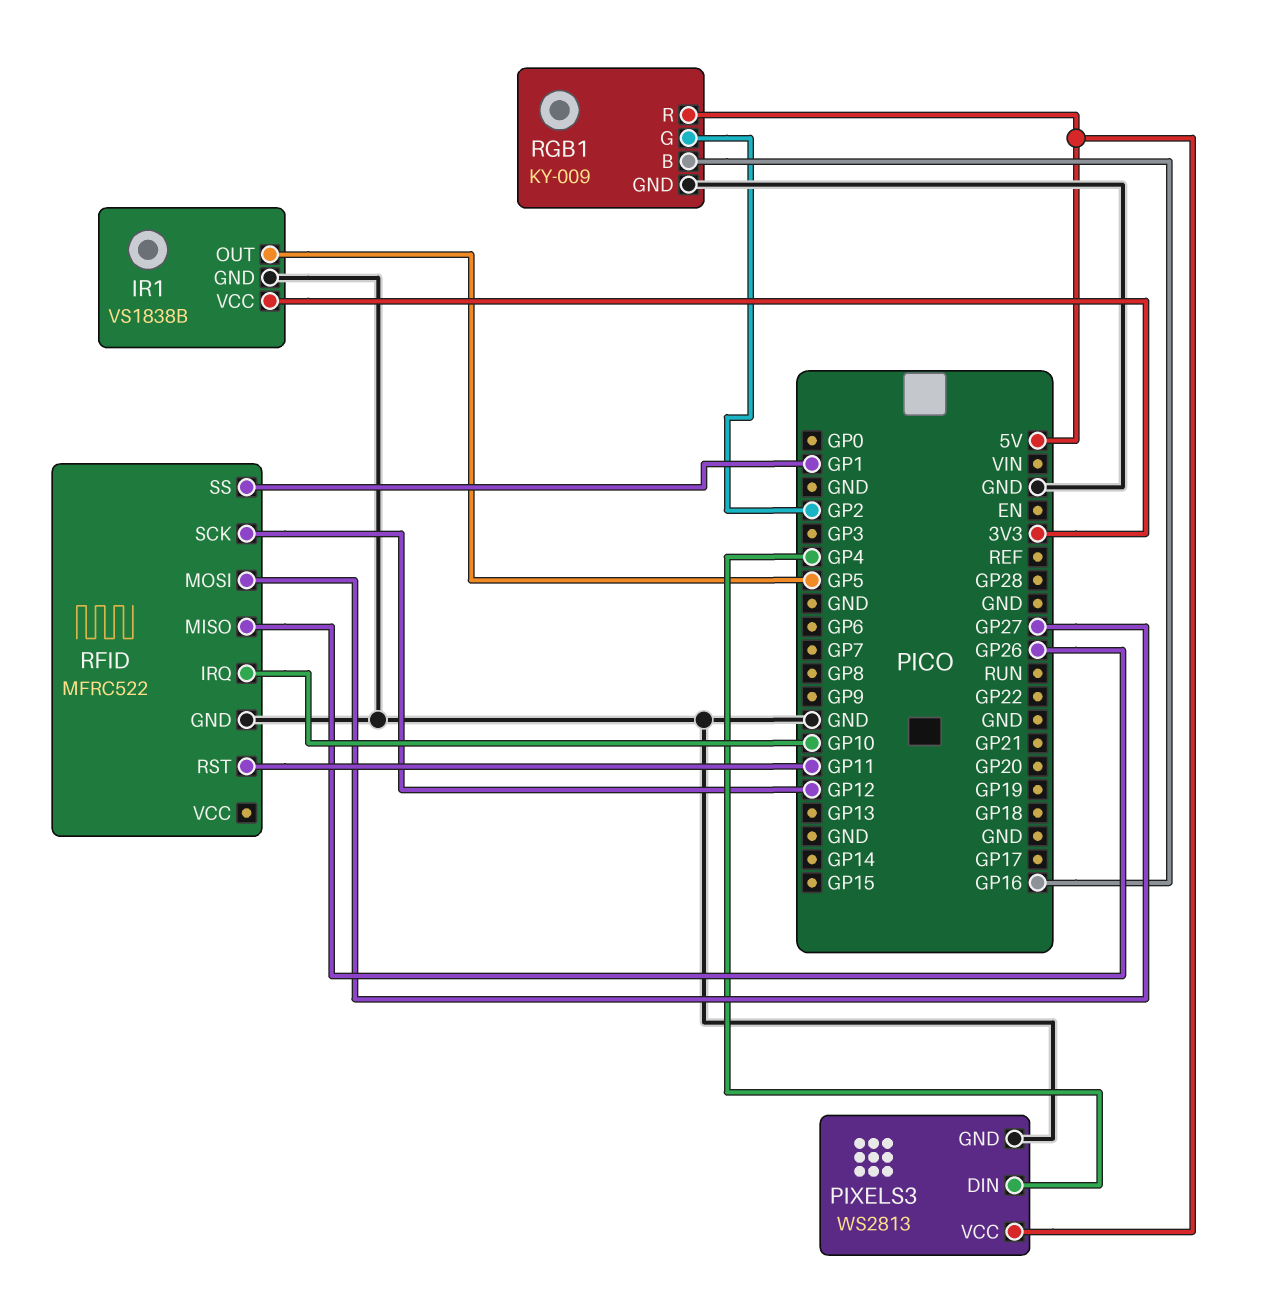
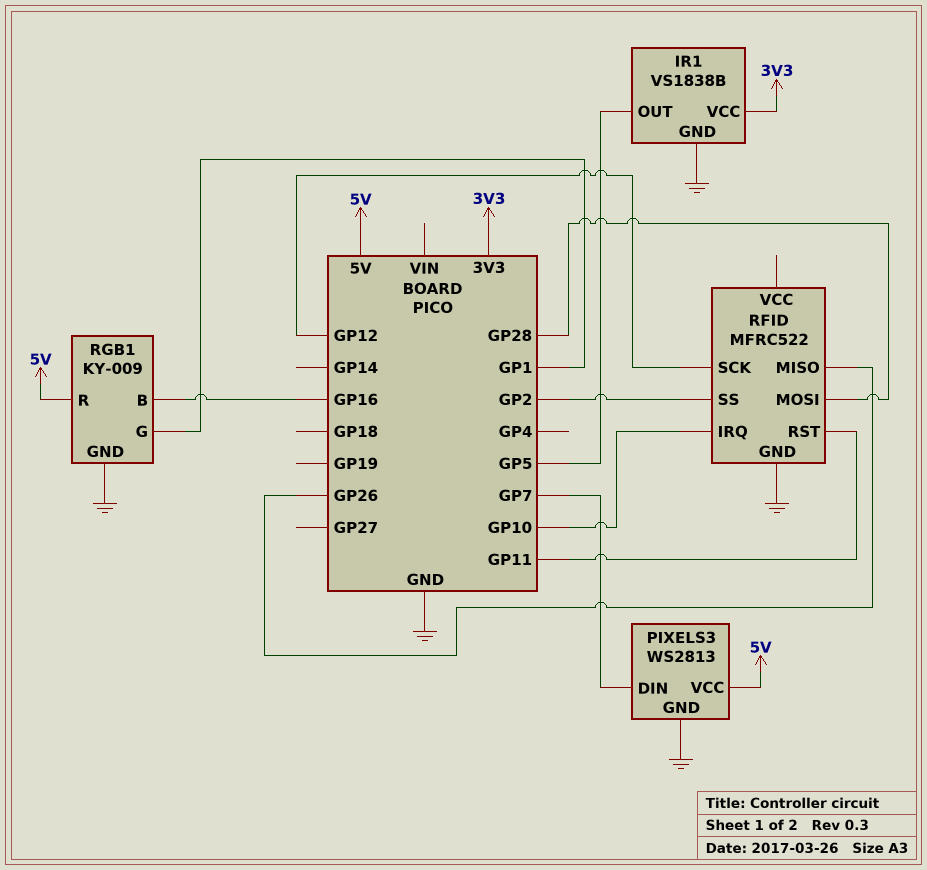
PIXELS3 pin DIN: GP4 -> GP7
RFID pin MOSI: GP27 -> GP28
RFID pin SS: GP1 -> GP2
RGB1 pin G: GP2 -> GP1

